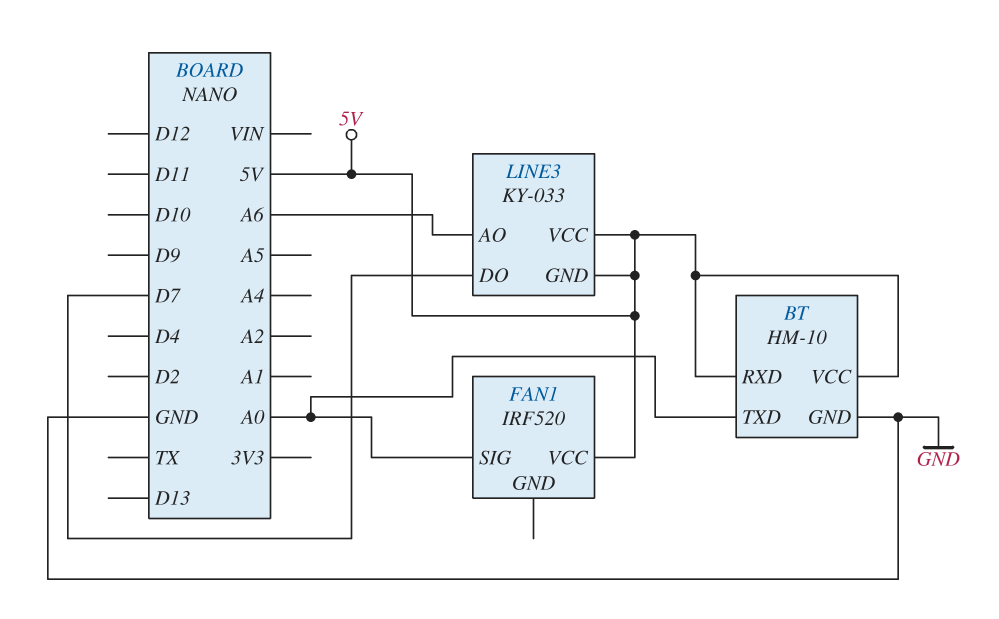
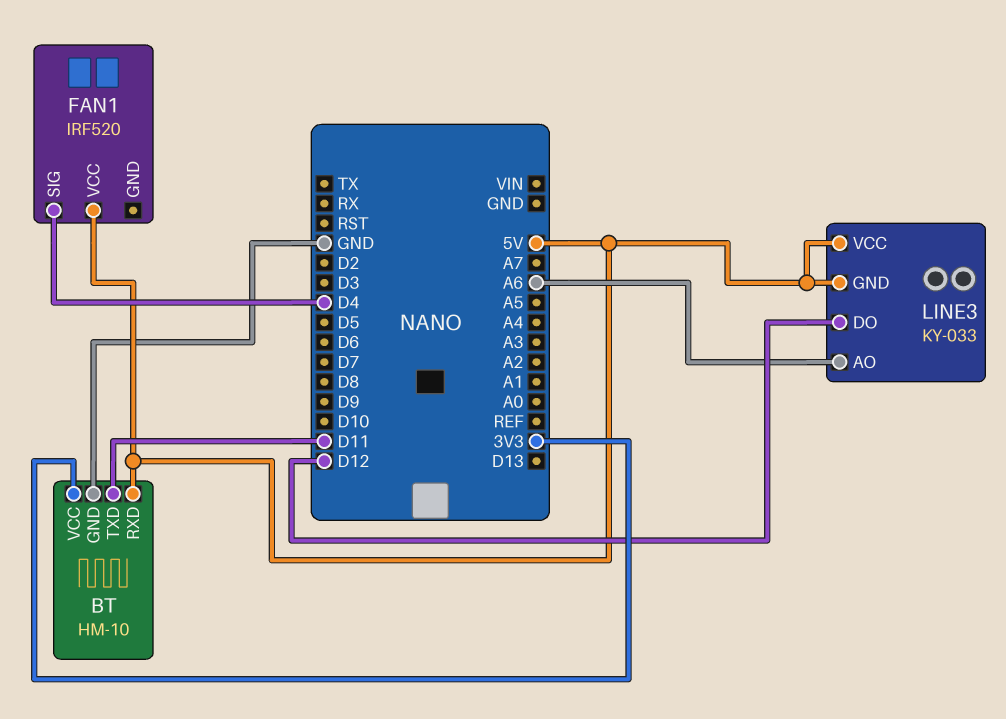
BT pin TXD: A0 -> D11
BT pin VCC: 5V -> 3V3
FAN1 pin SIG: A0 -> D4
LINE3 pin DO: D7 -> D12

